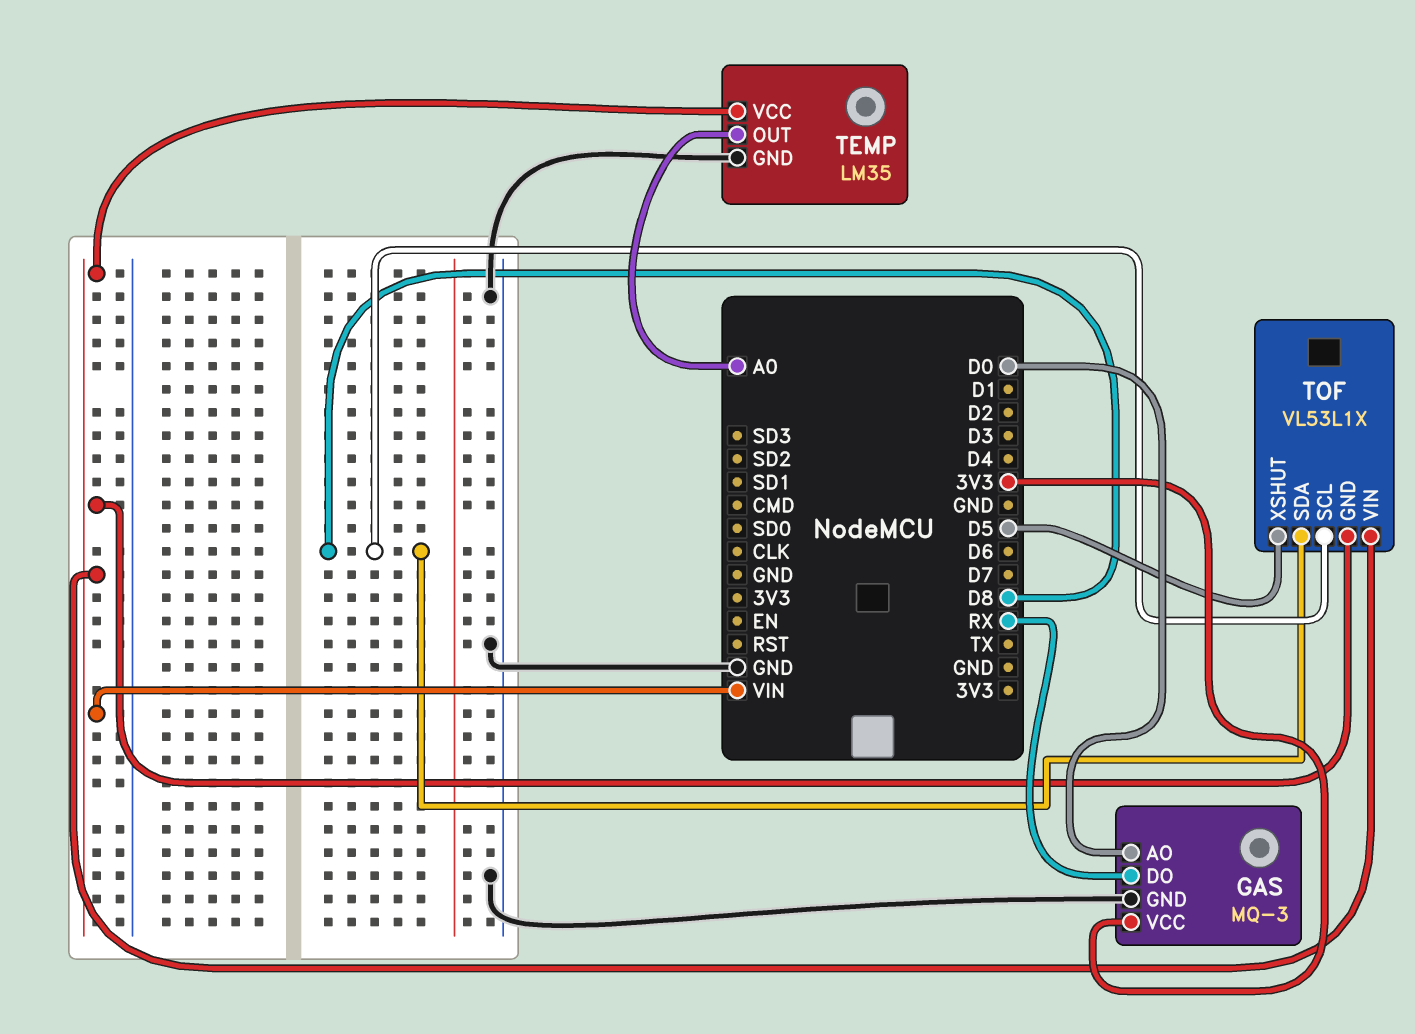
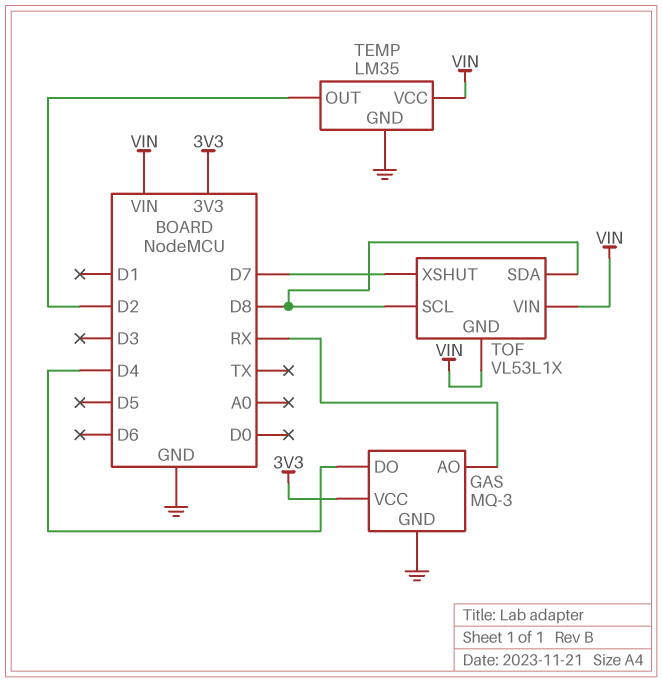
GAS pin AO: D0 -> RX
GAS pin DO: RX -> D4
TEMP pin OUT: A0 -> D2
TOF pin XSHUT: D5 -> D7

